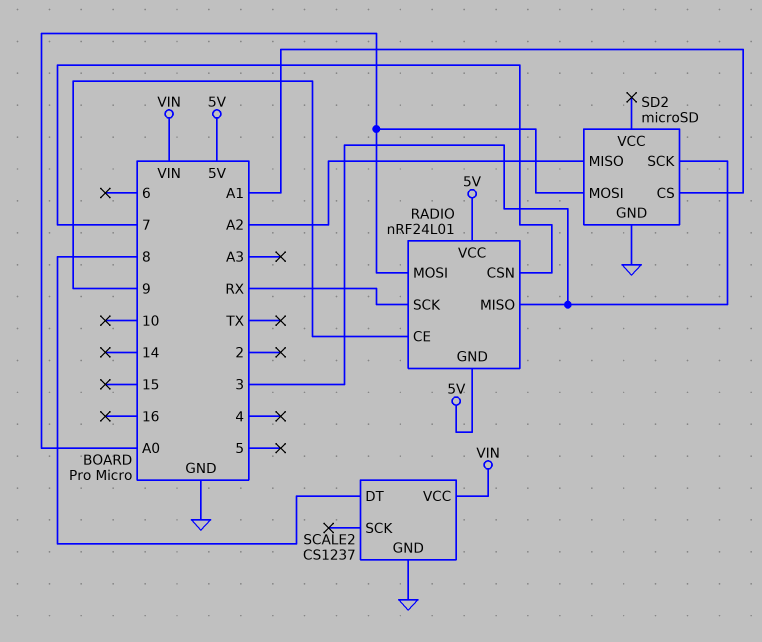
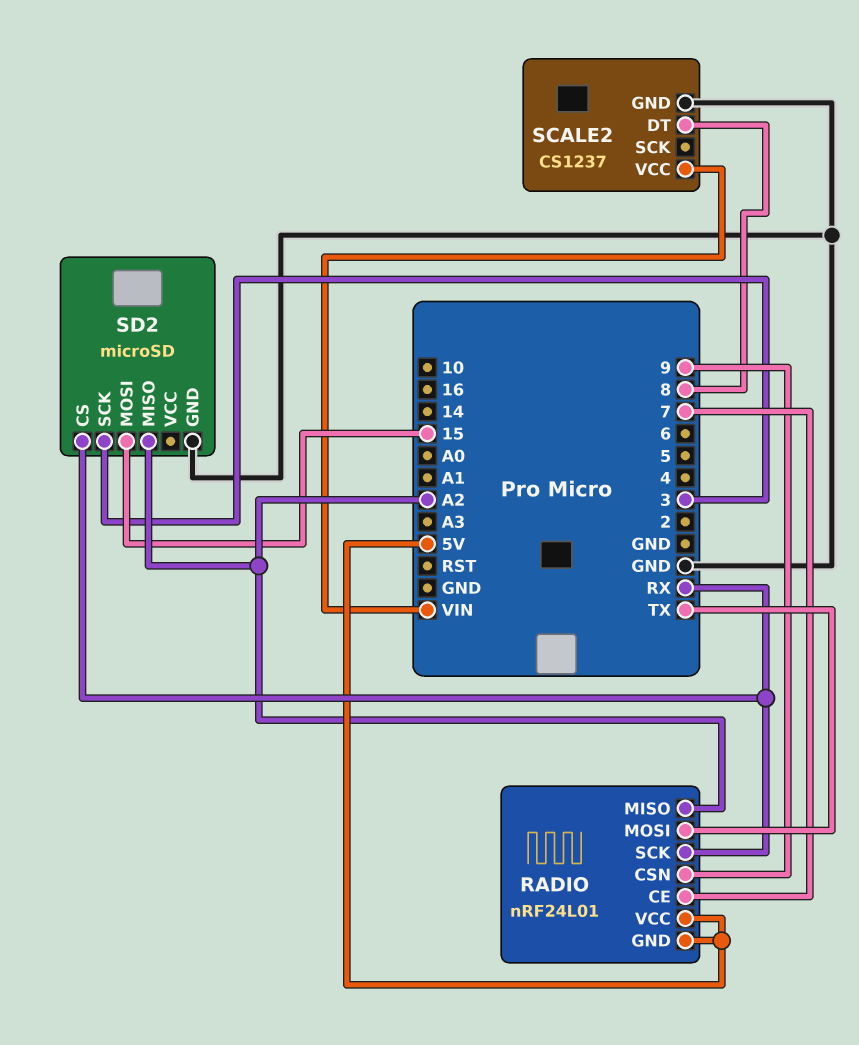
RADIO pin CE: 9 -> 7
RADIO pin CSN: 7 -> 9
RADIO pin MISO: 3 -> A2
RADIO pin MOSI: A0 -> TX
SD2 pin CS: A1 -> RX
SD2 pin MOSI: A0 -> 15

